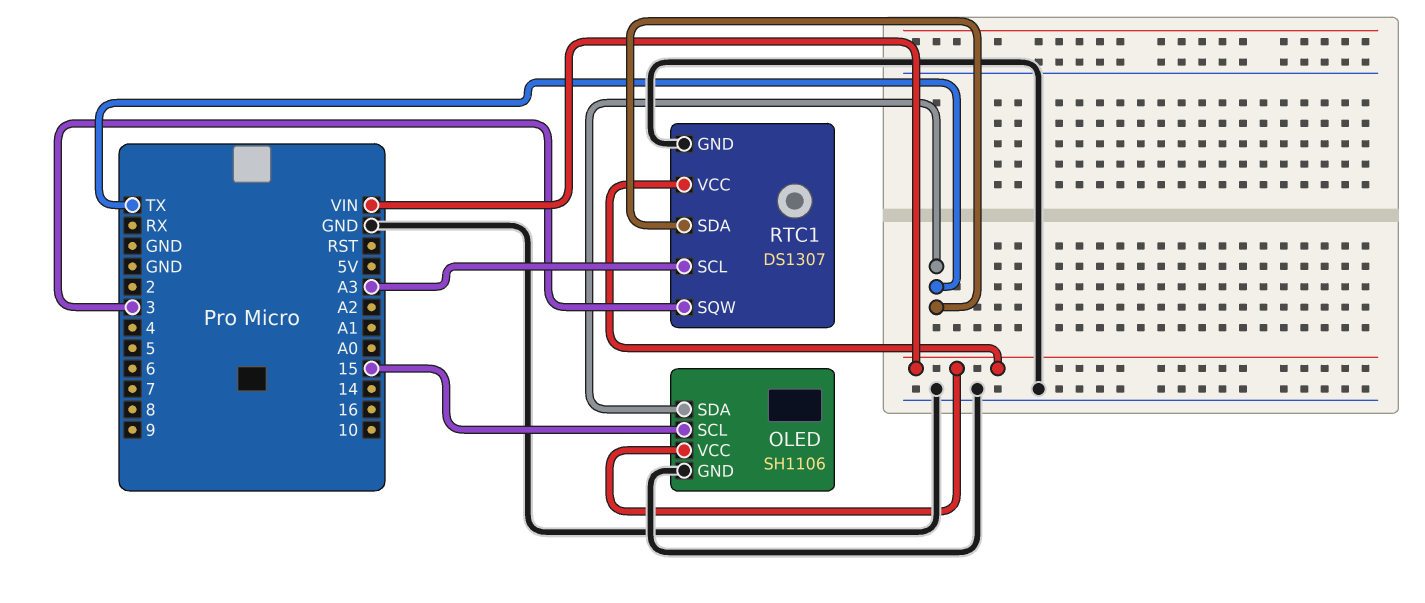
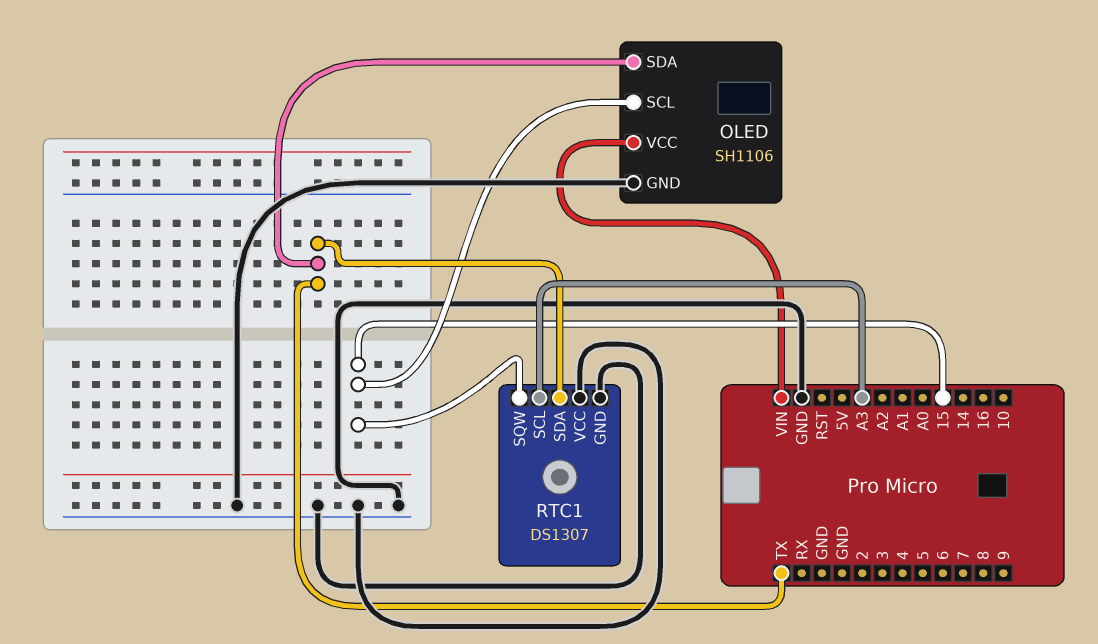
RTC1 pin SQW: 3 -> 15
RTC1 pin VCC: VIN -> GND

